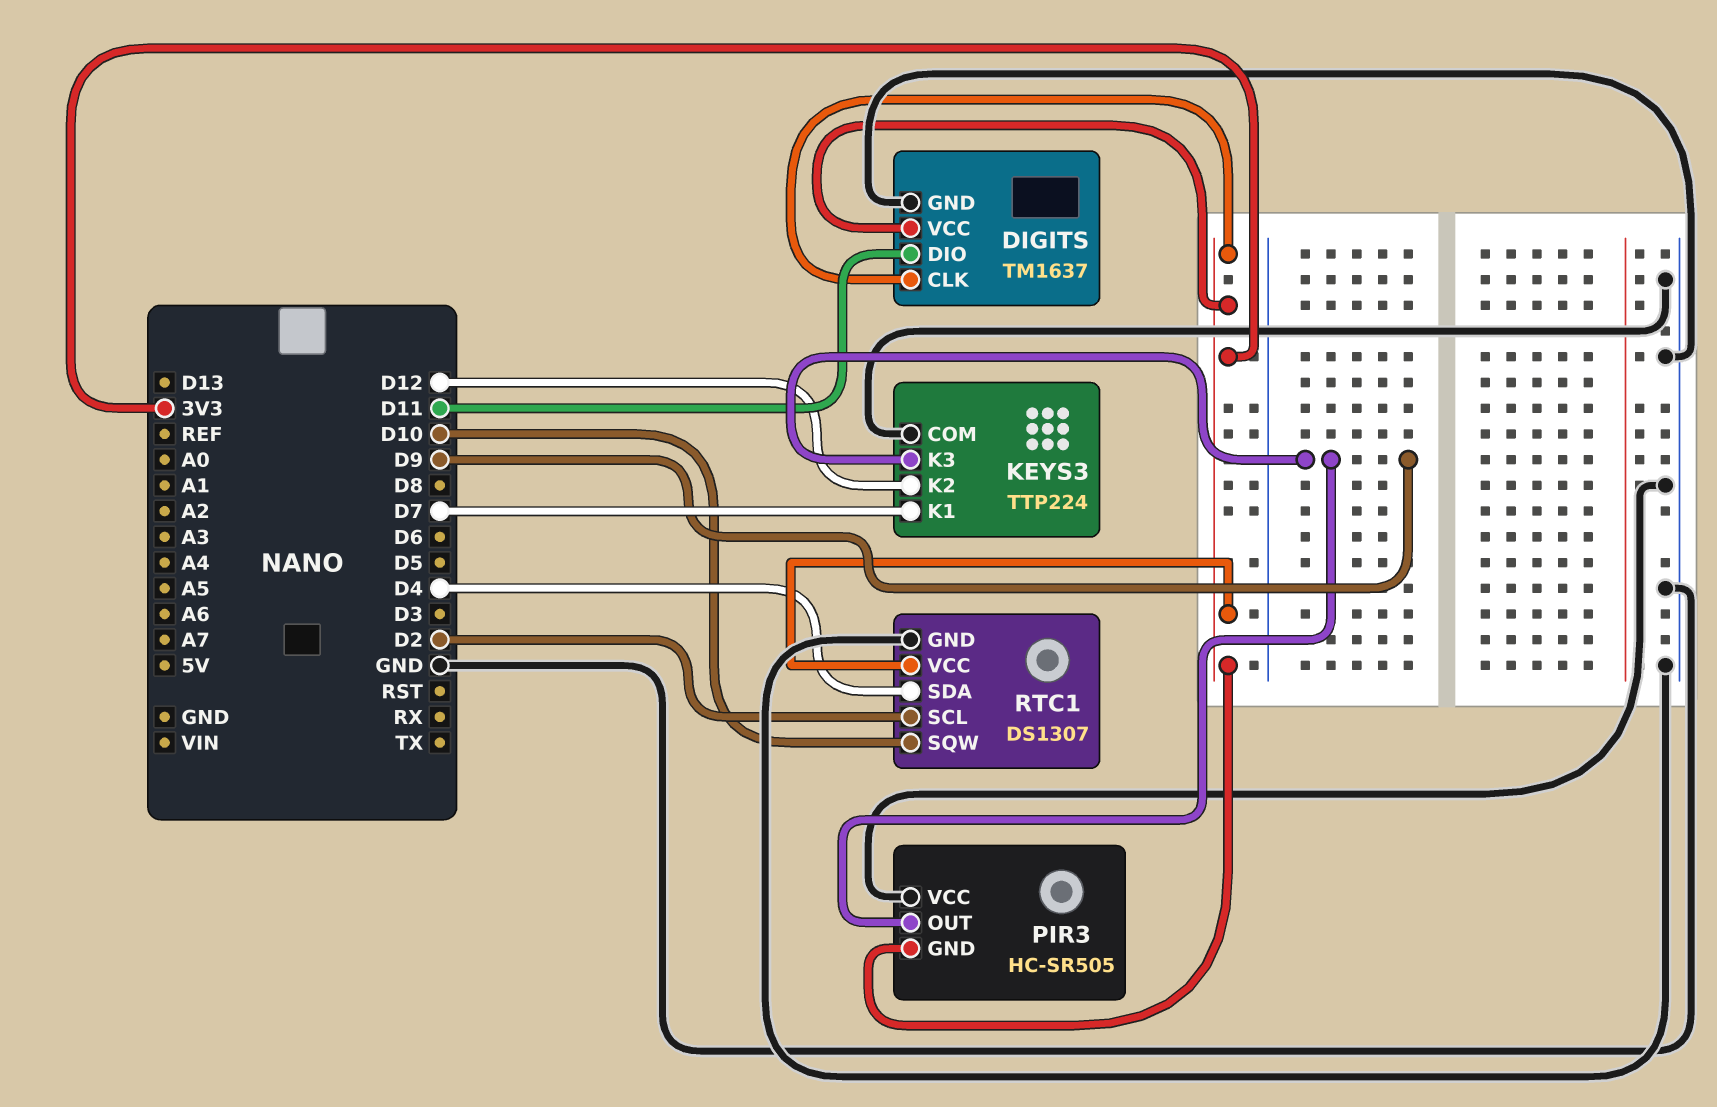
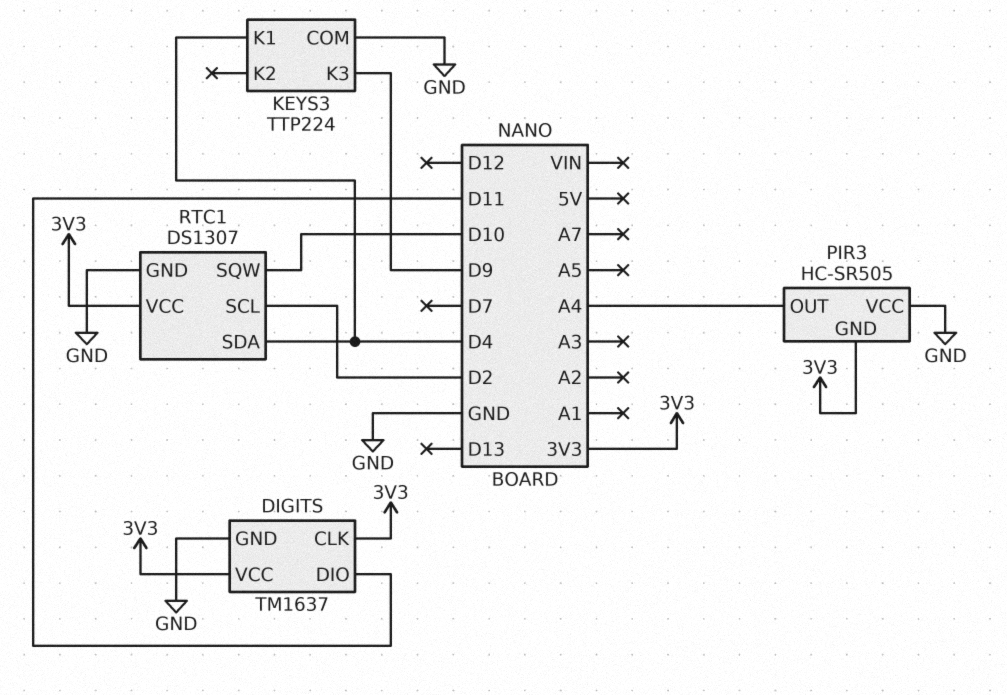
KEYS3 pin K1: D7 -> D4
KEYS3 pin K2: D12 -> none
PIR3 pin OUT: D9 -> A4

